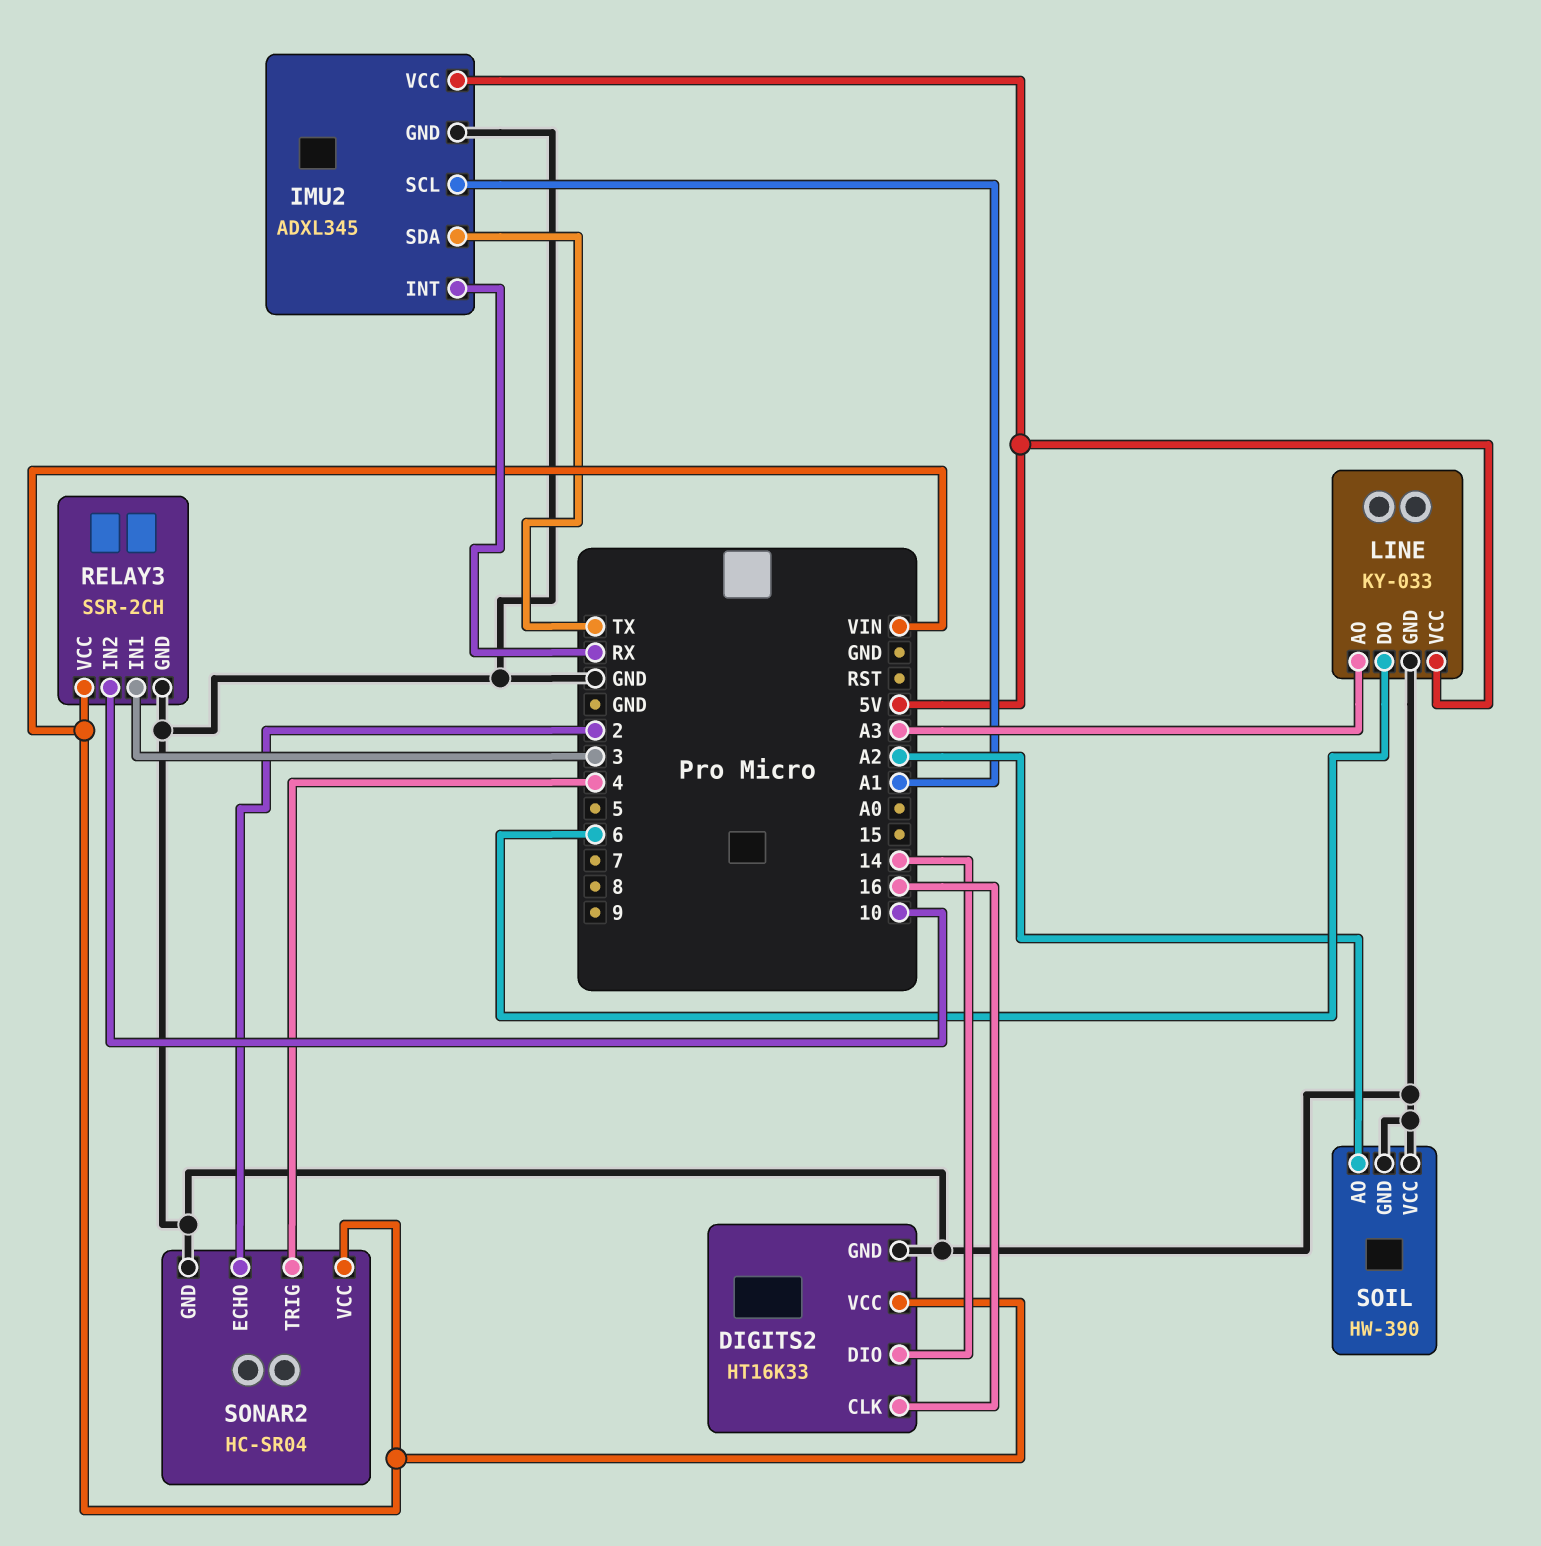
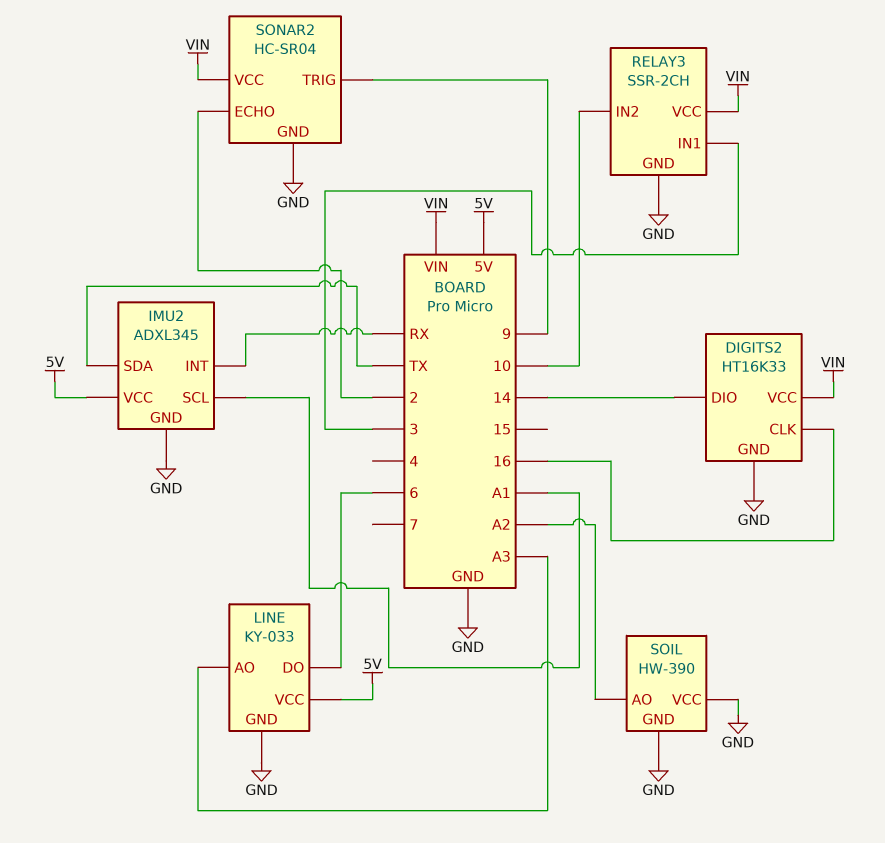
SONAR2 pin TRIG: 4 -> 9

